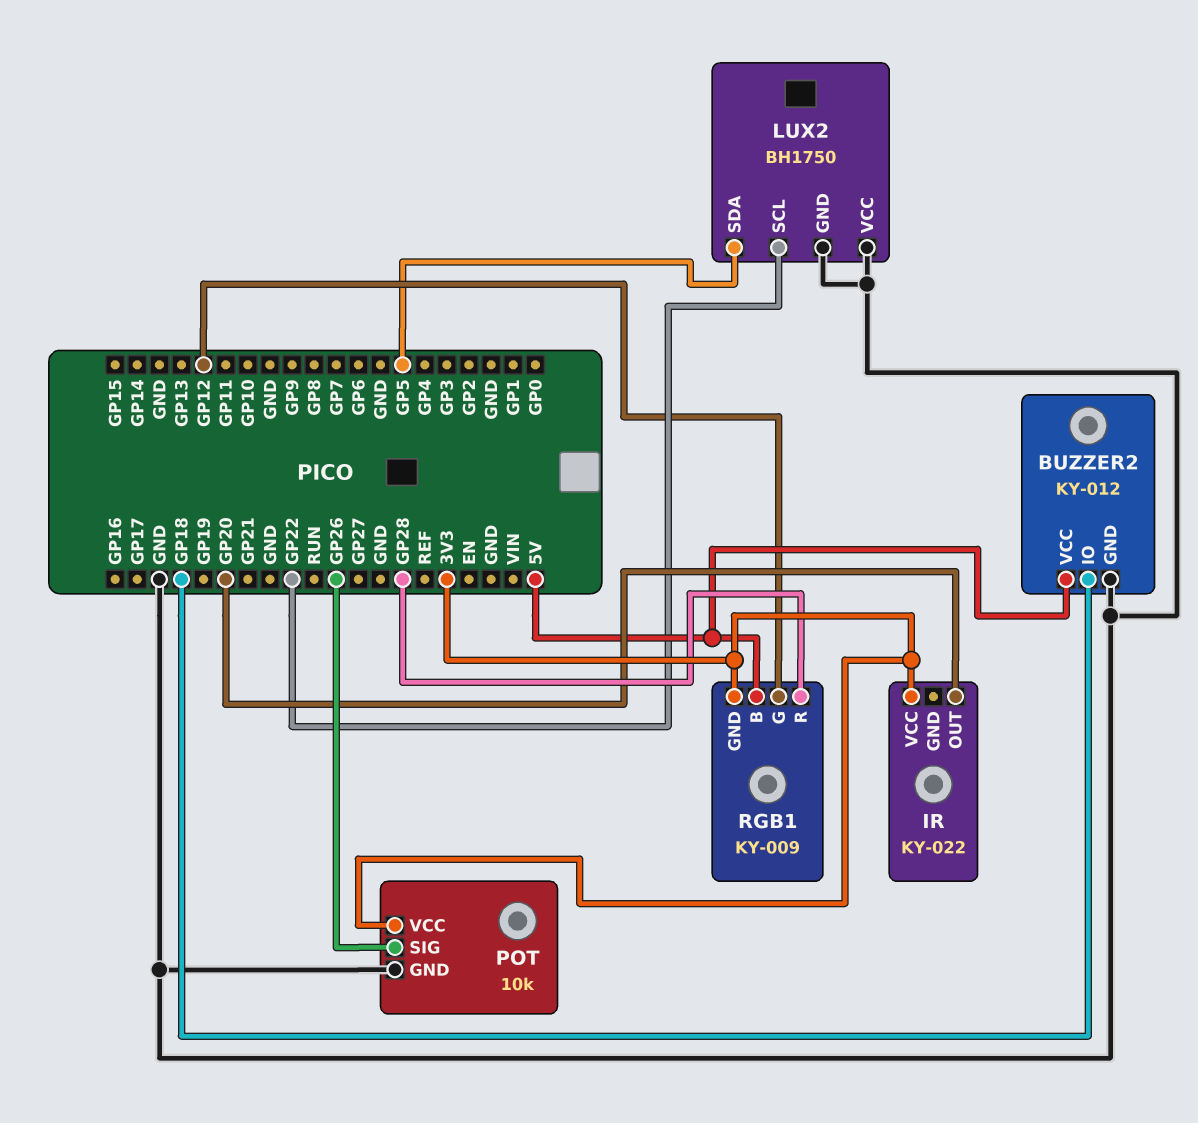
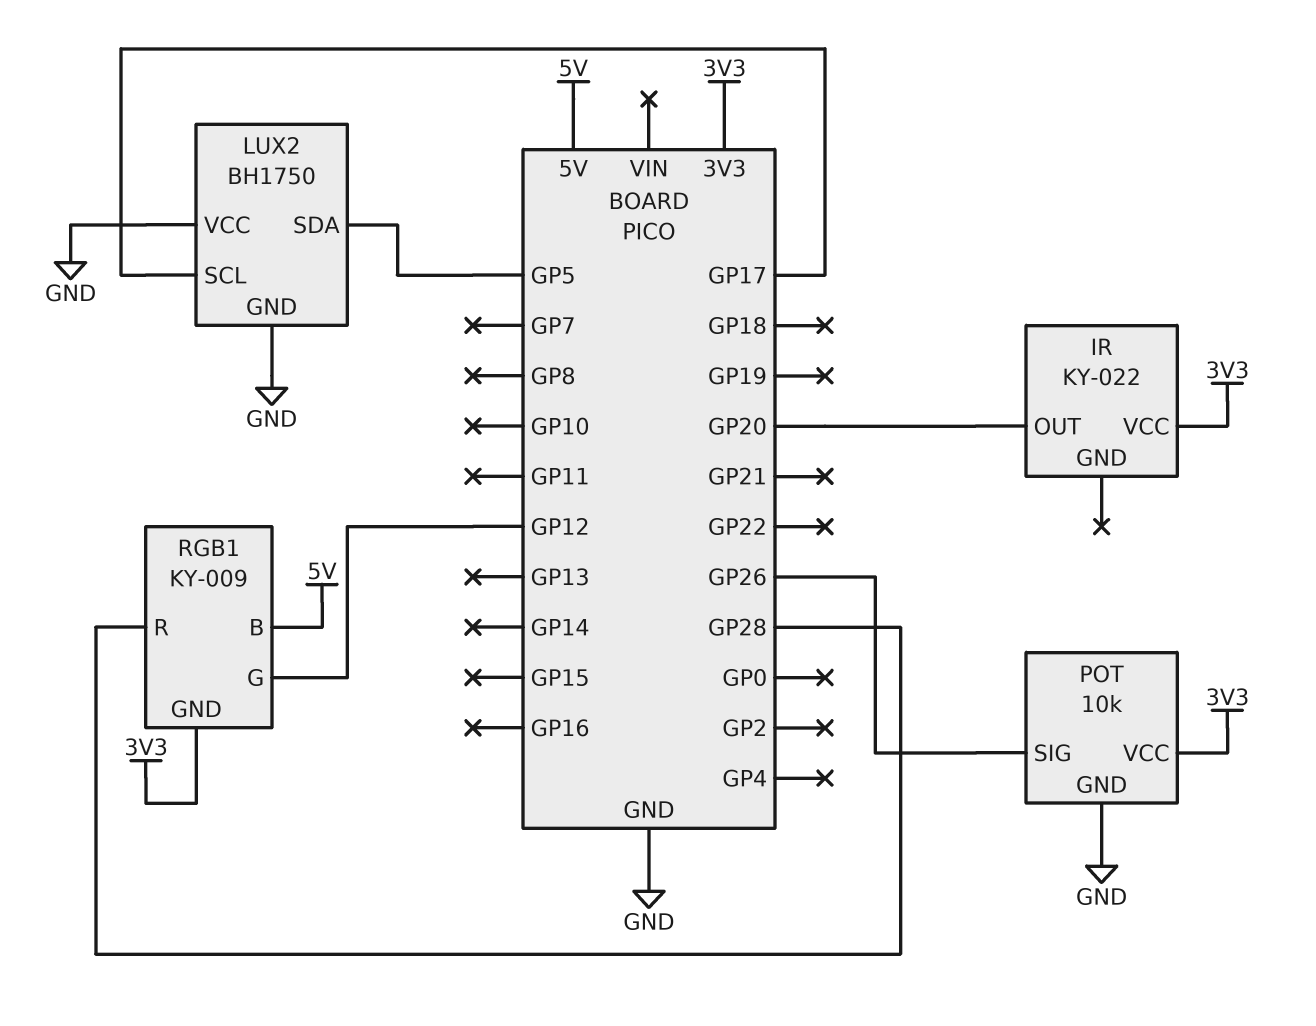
BUZZER2: KY-012 -> none
BUZZER2 pin GND: GND -> none
BUZZER2 pin IO: GP18 -> none
BUZZER2 pin VCC: 5V -> none
LUX2 pin SCL: GP22 -> GP17

